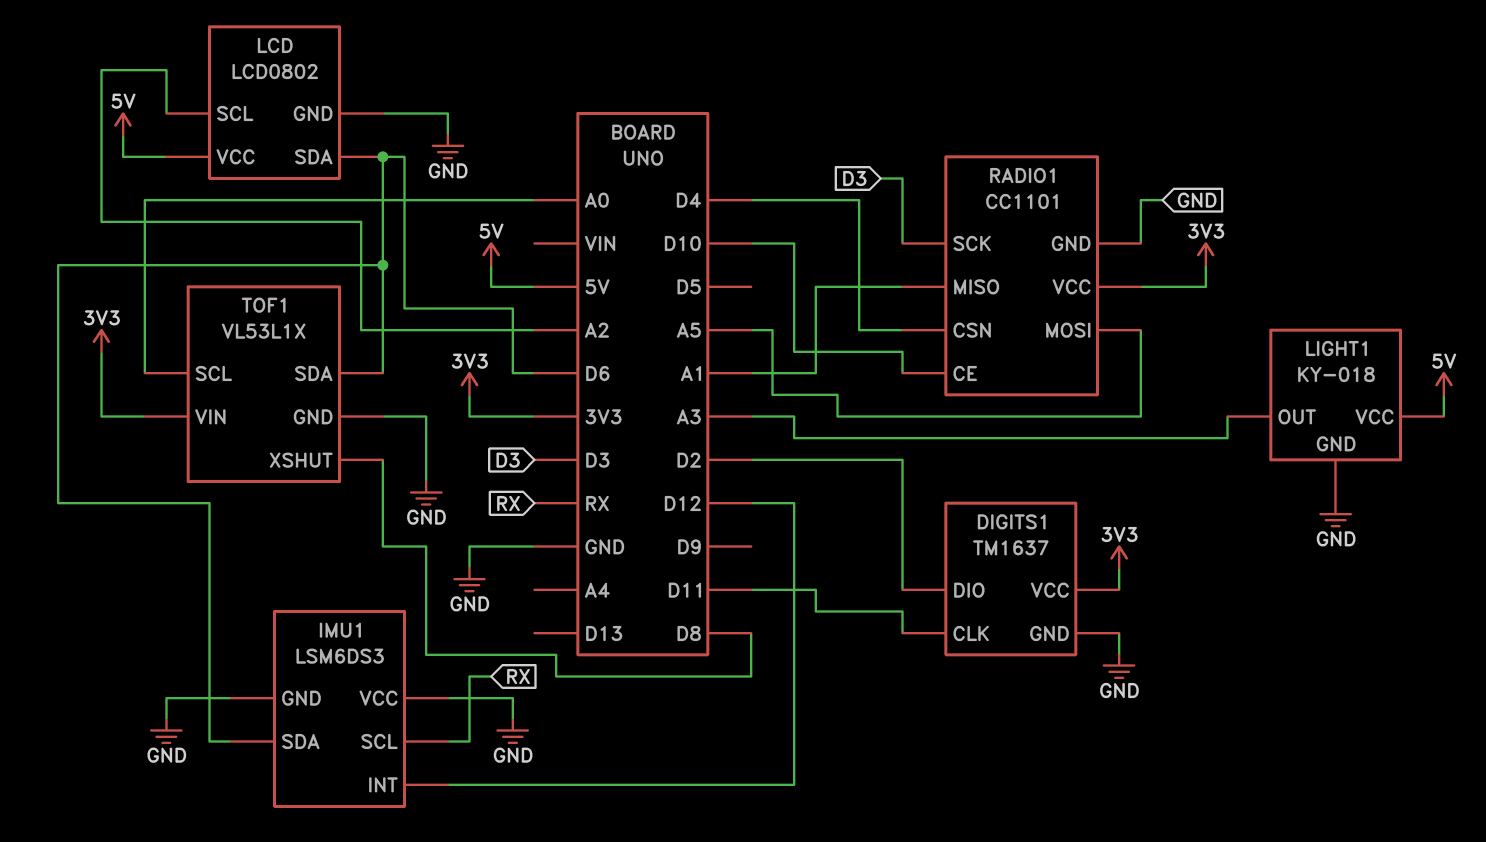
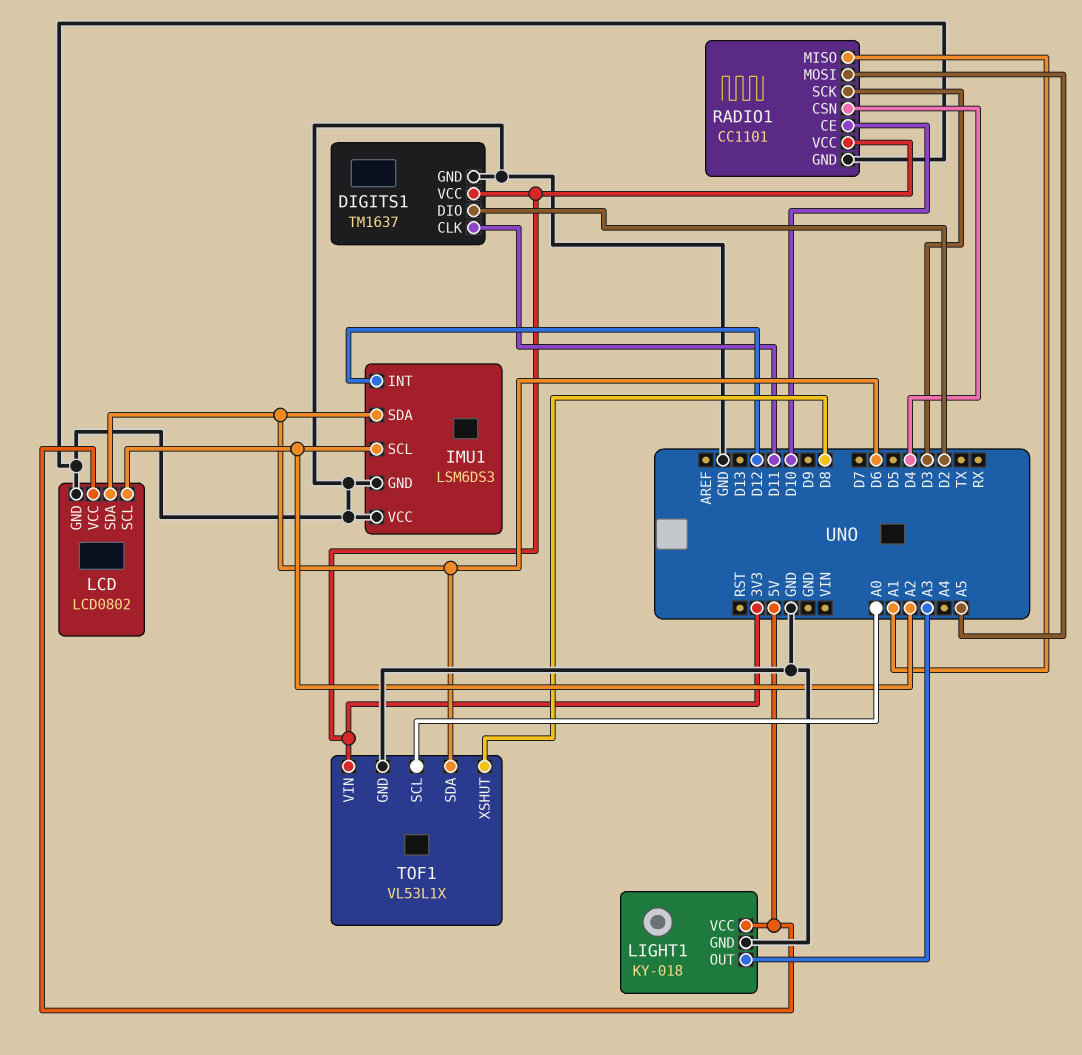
IMU1 pin SCL: RX -> A2

